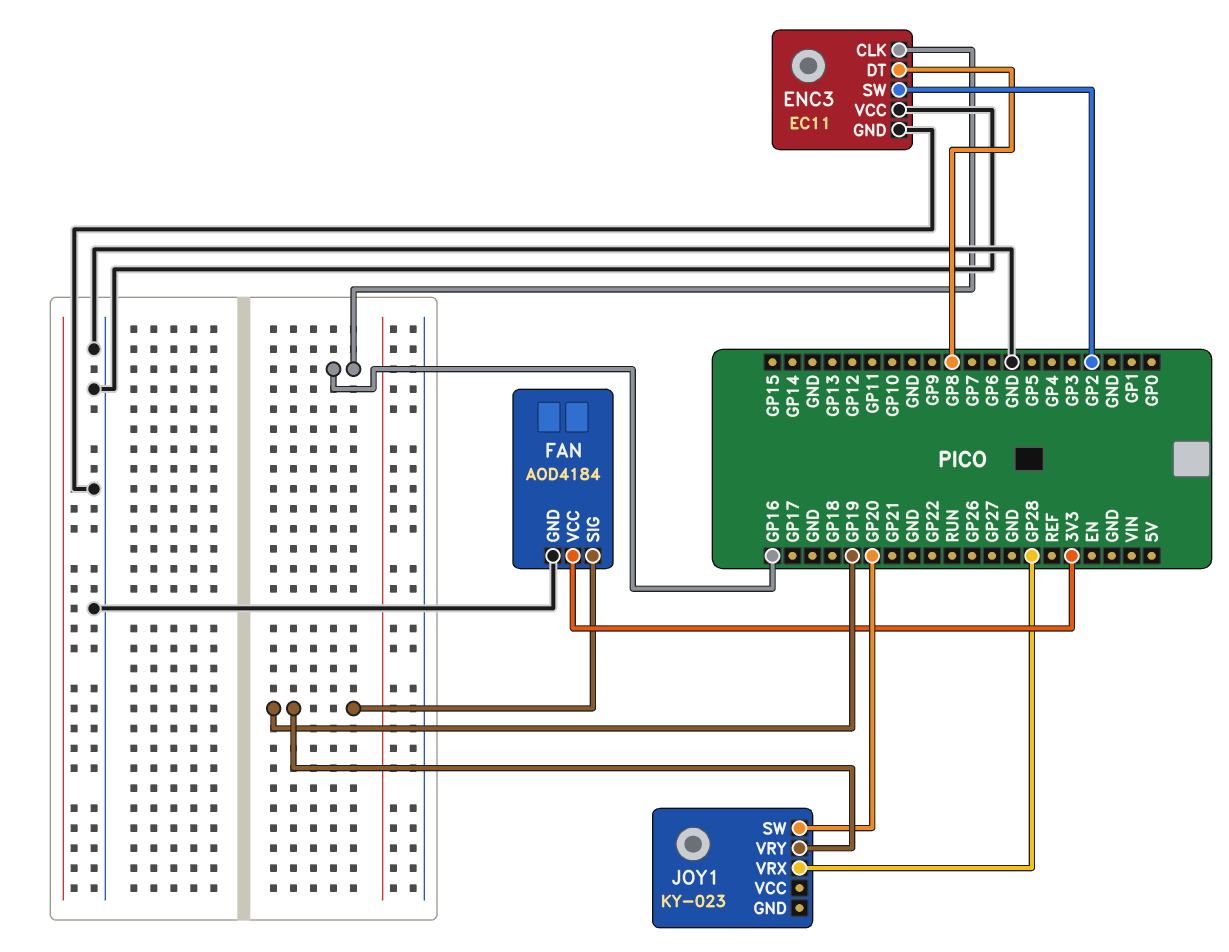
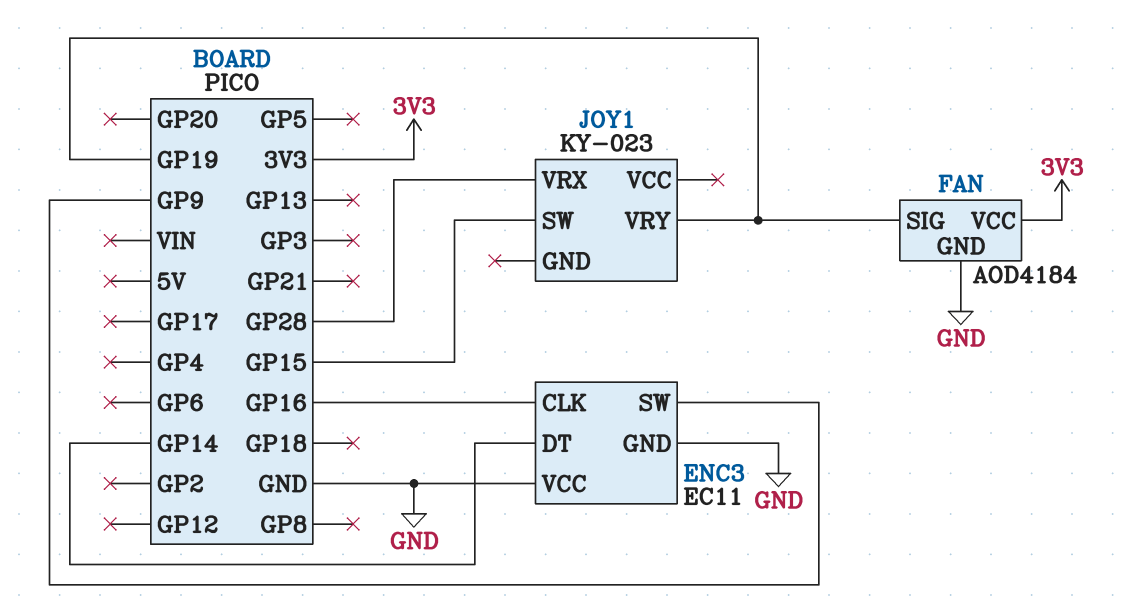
ENC3 pin DT: GP8 -> GP14
ENC3 pin SW: GP2 -> GP9
JOY1 pin SW: GP20 -> GP15

